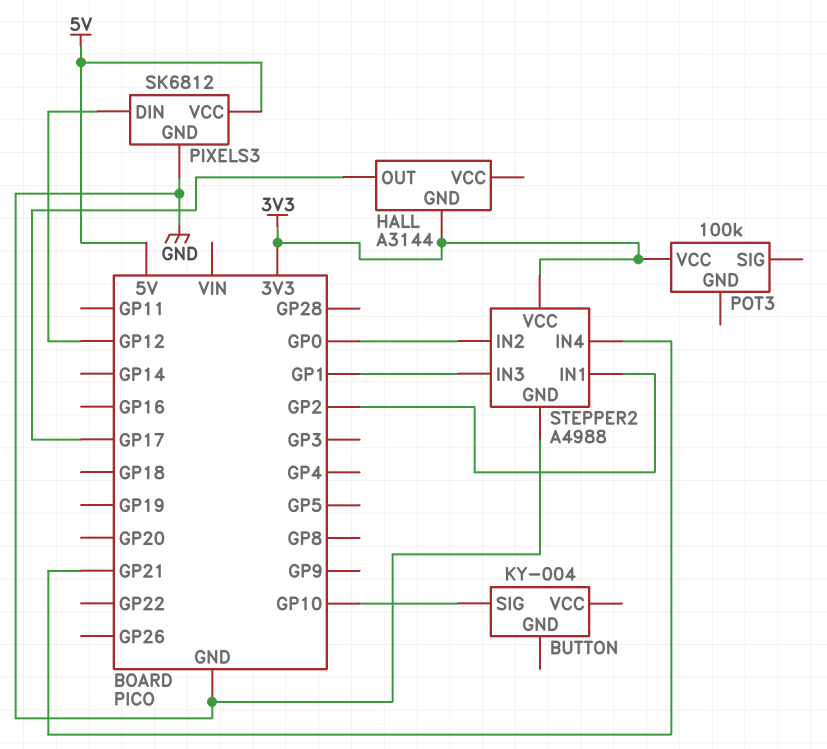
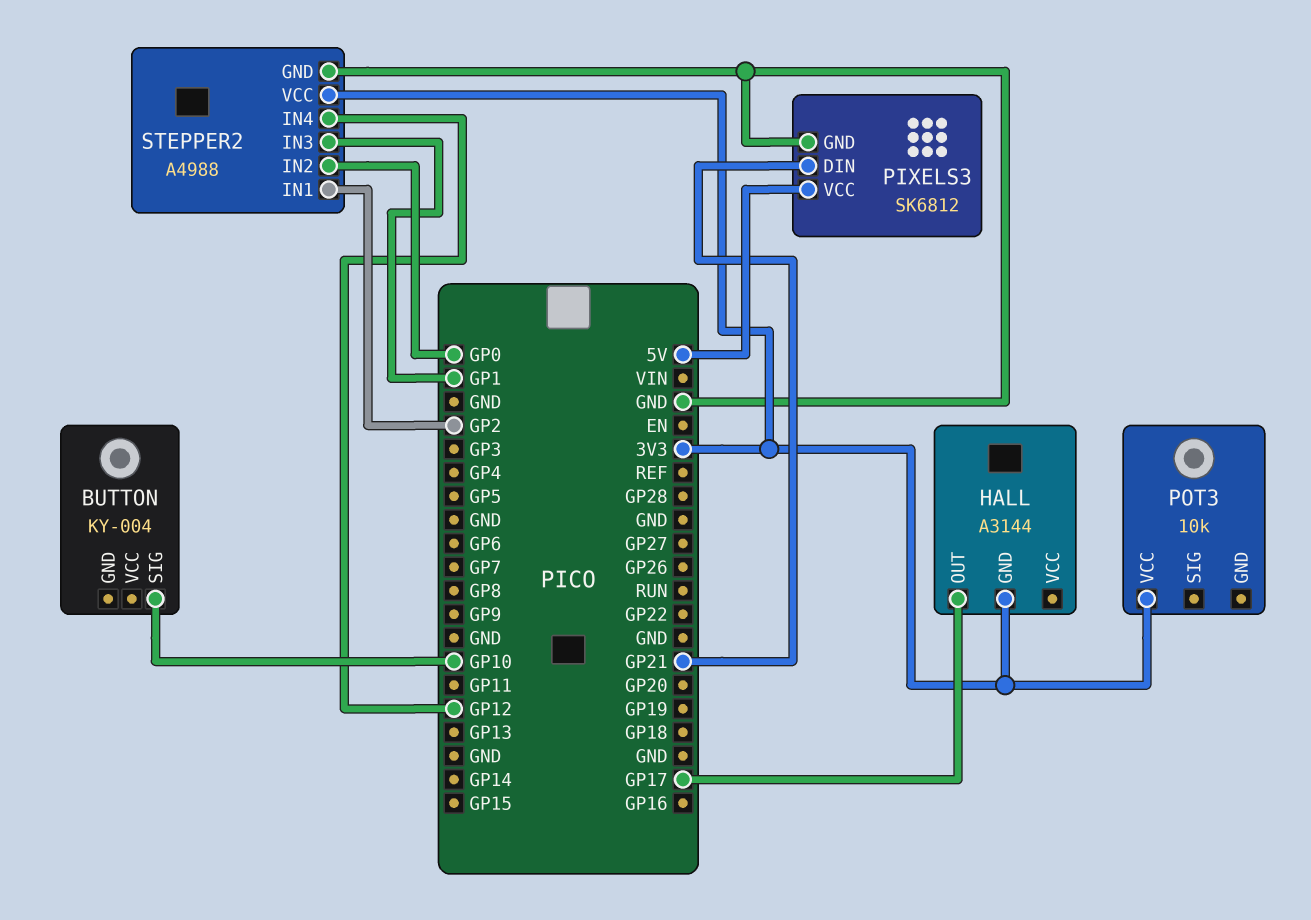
PIXELS3 pin DIN: GP12 -> GP21
POT3: 100k -> 10k
STEPPER2 pin IN4: GP21 -> GP12

